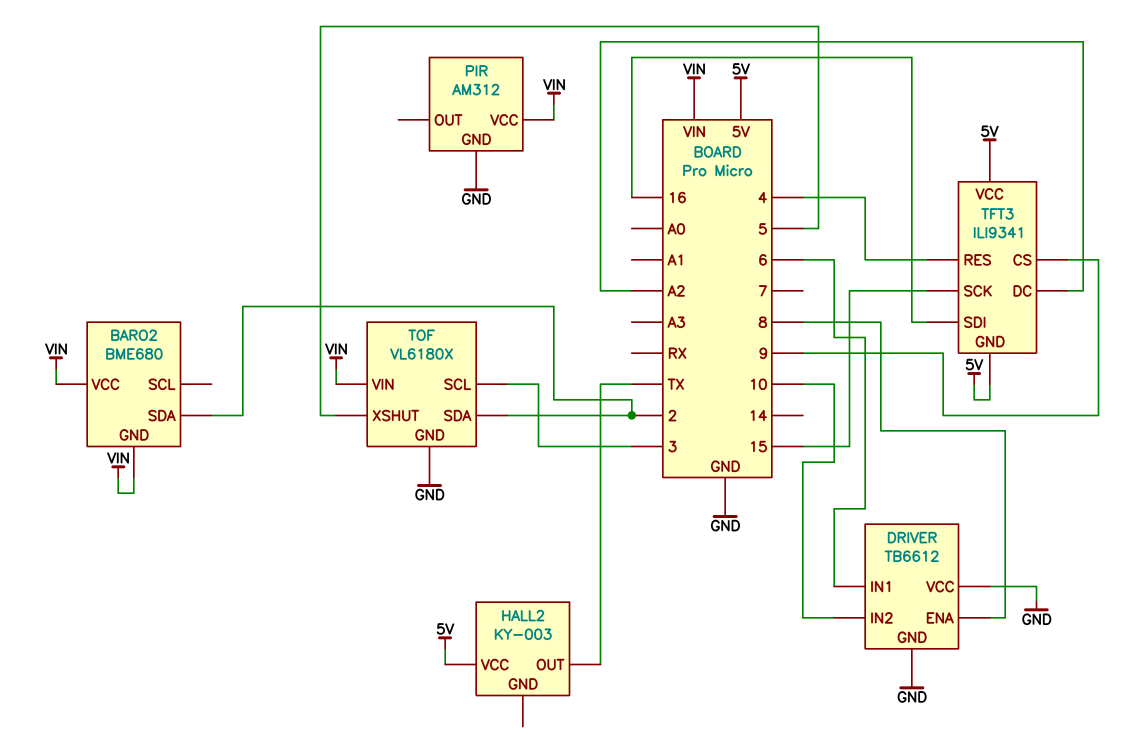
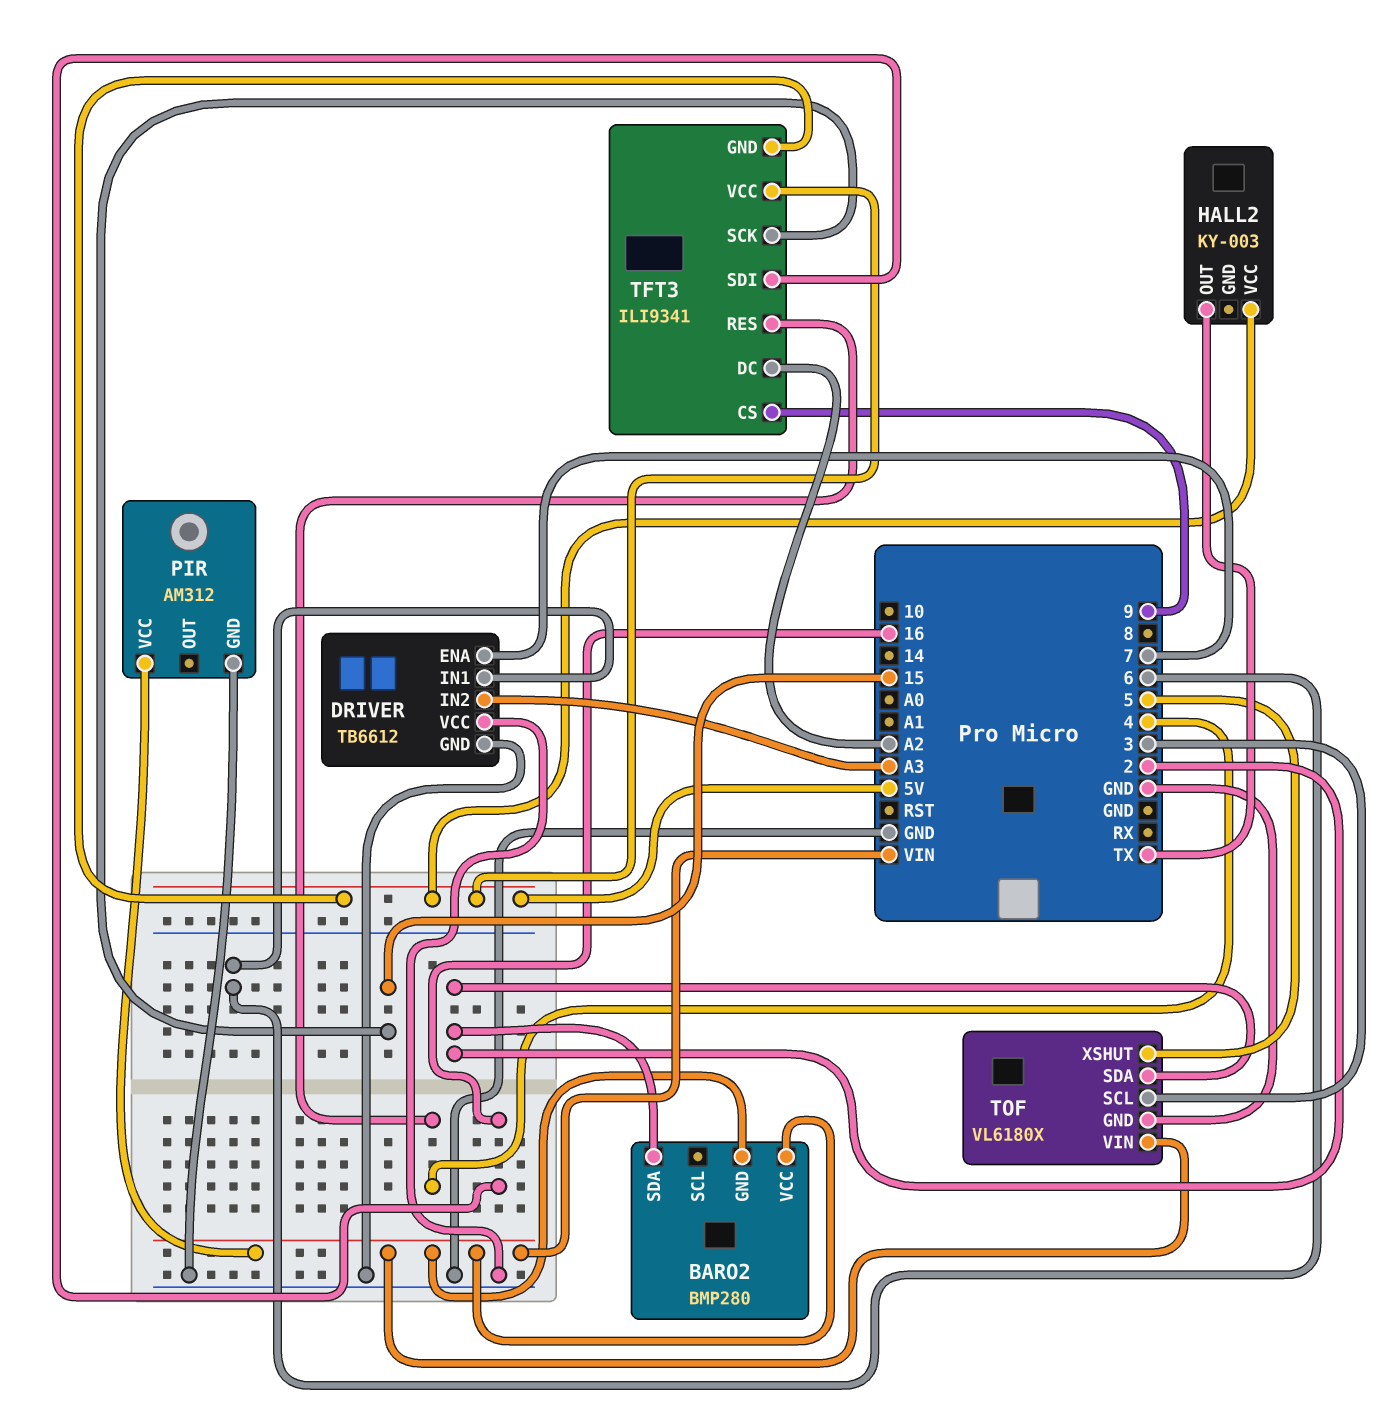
BARO2: BME680 -> BMP280
DRIVER pin ENA: 8 -> 7
DRIVER pin IN2: 10 -> A3

